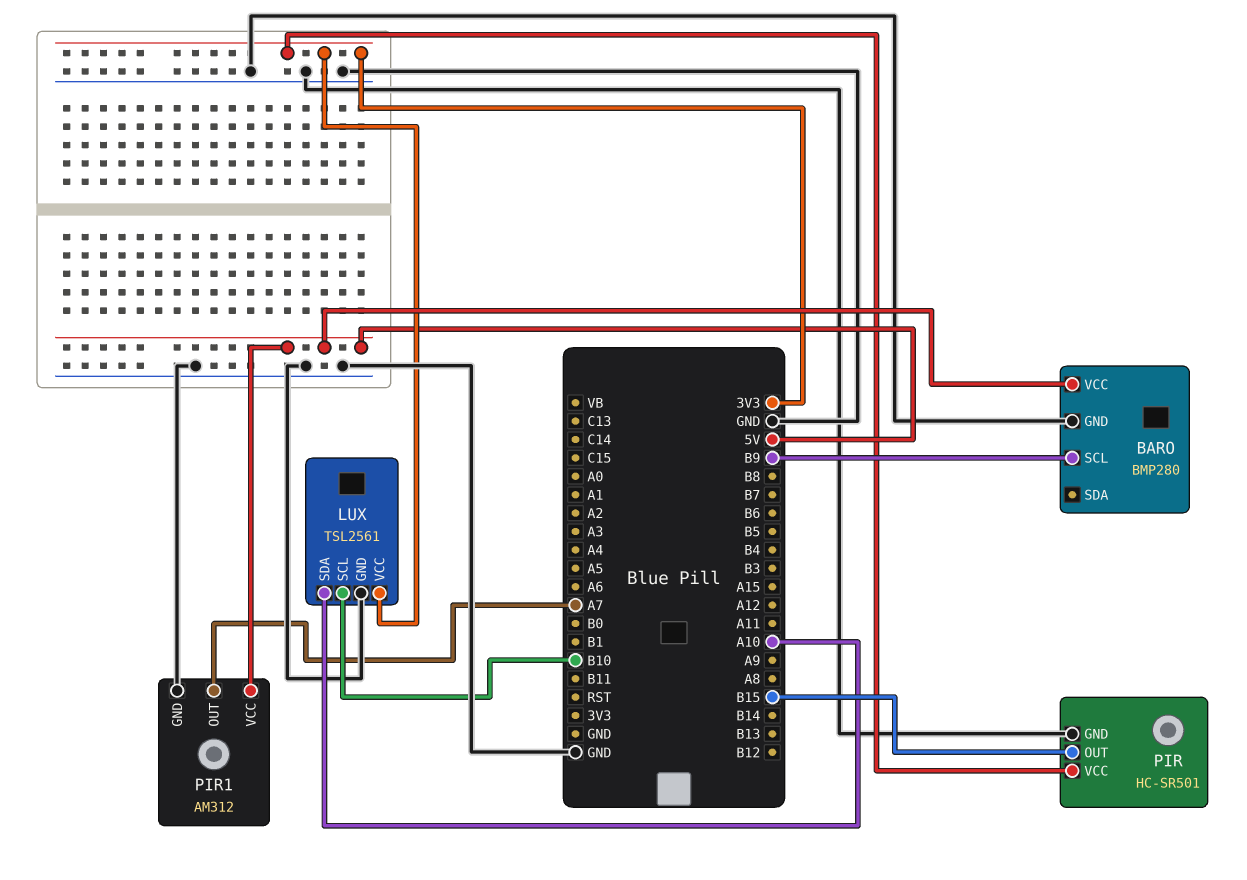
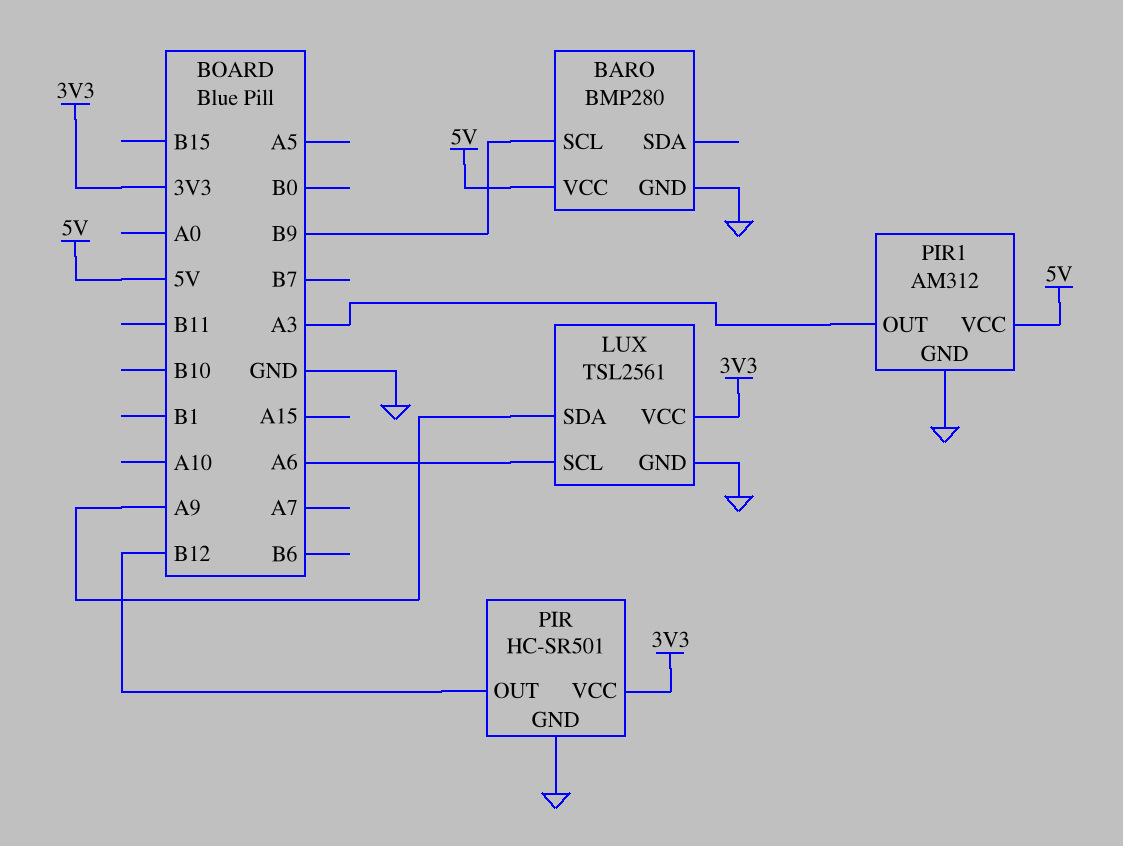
LUX pin SCL: B10 -> A6
LUX pin SDA: A10 -> A9
PIR pin OUT: B15 -> B12
PIR1 pin OUT: A7 -> A3

